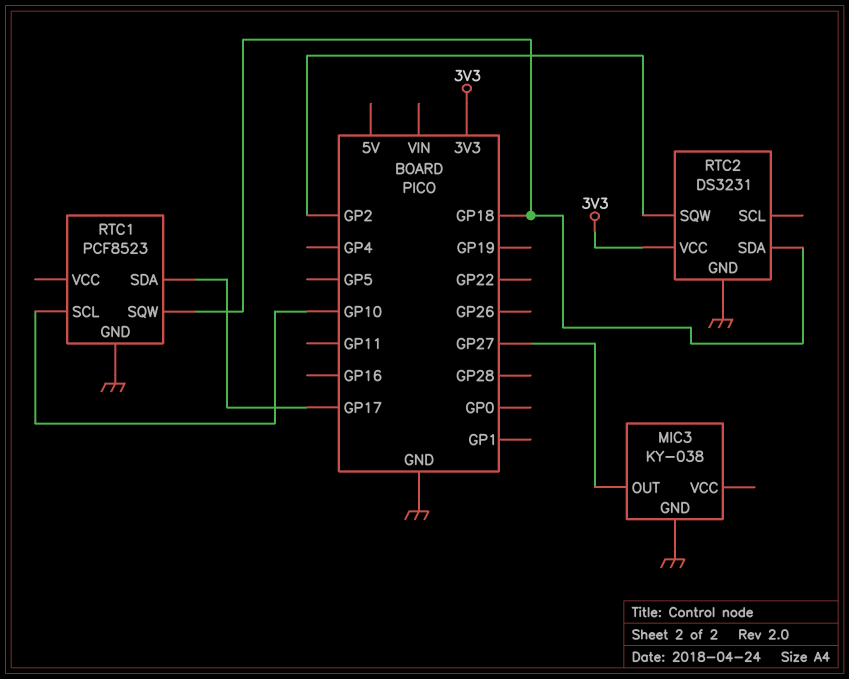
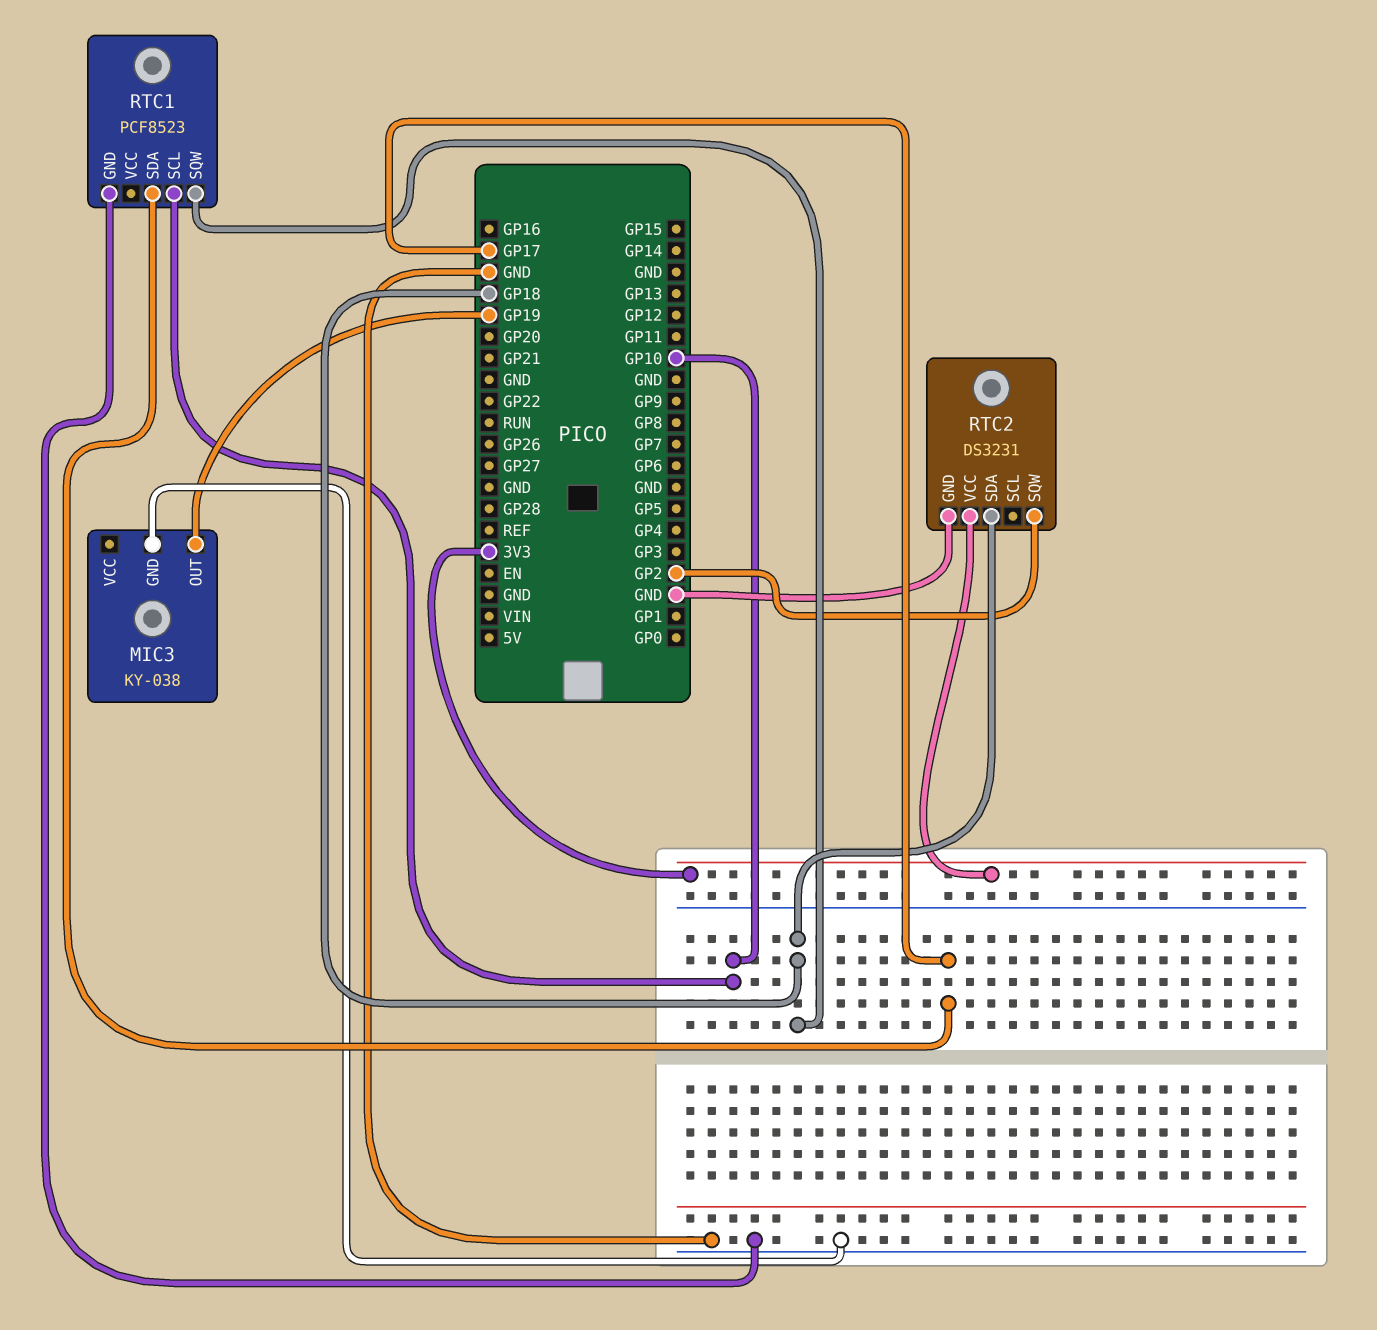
MIC3 pin OUT: GP27 -> GP19

